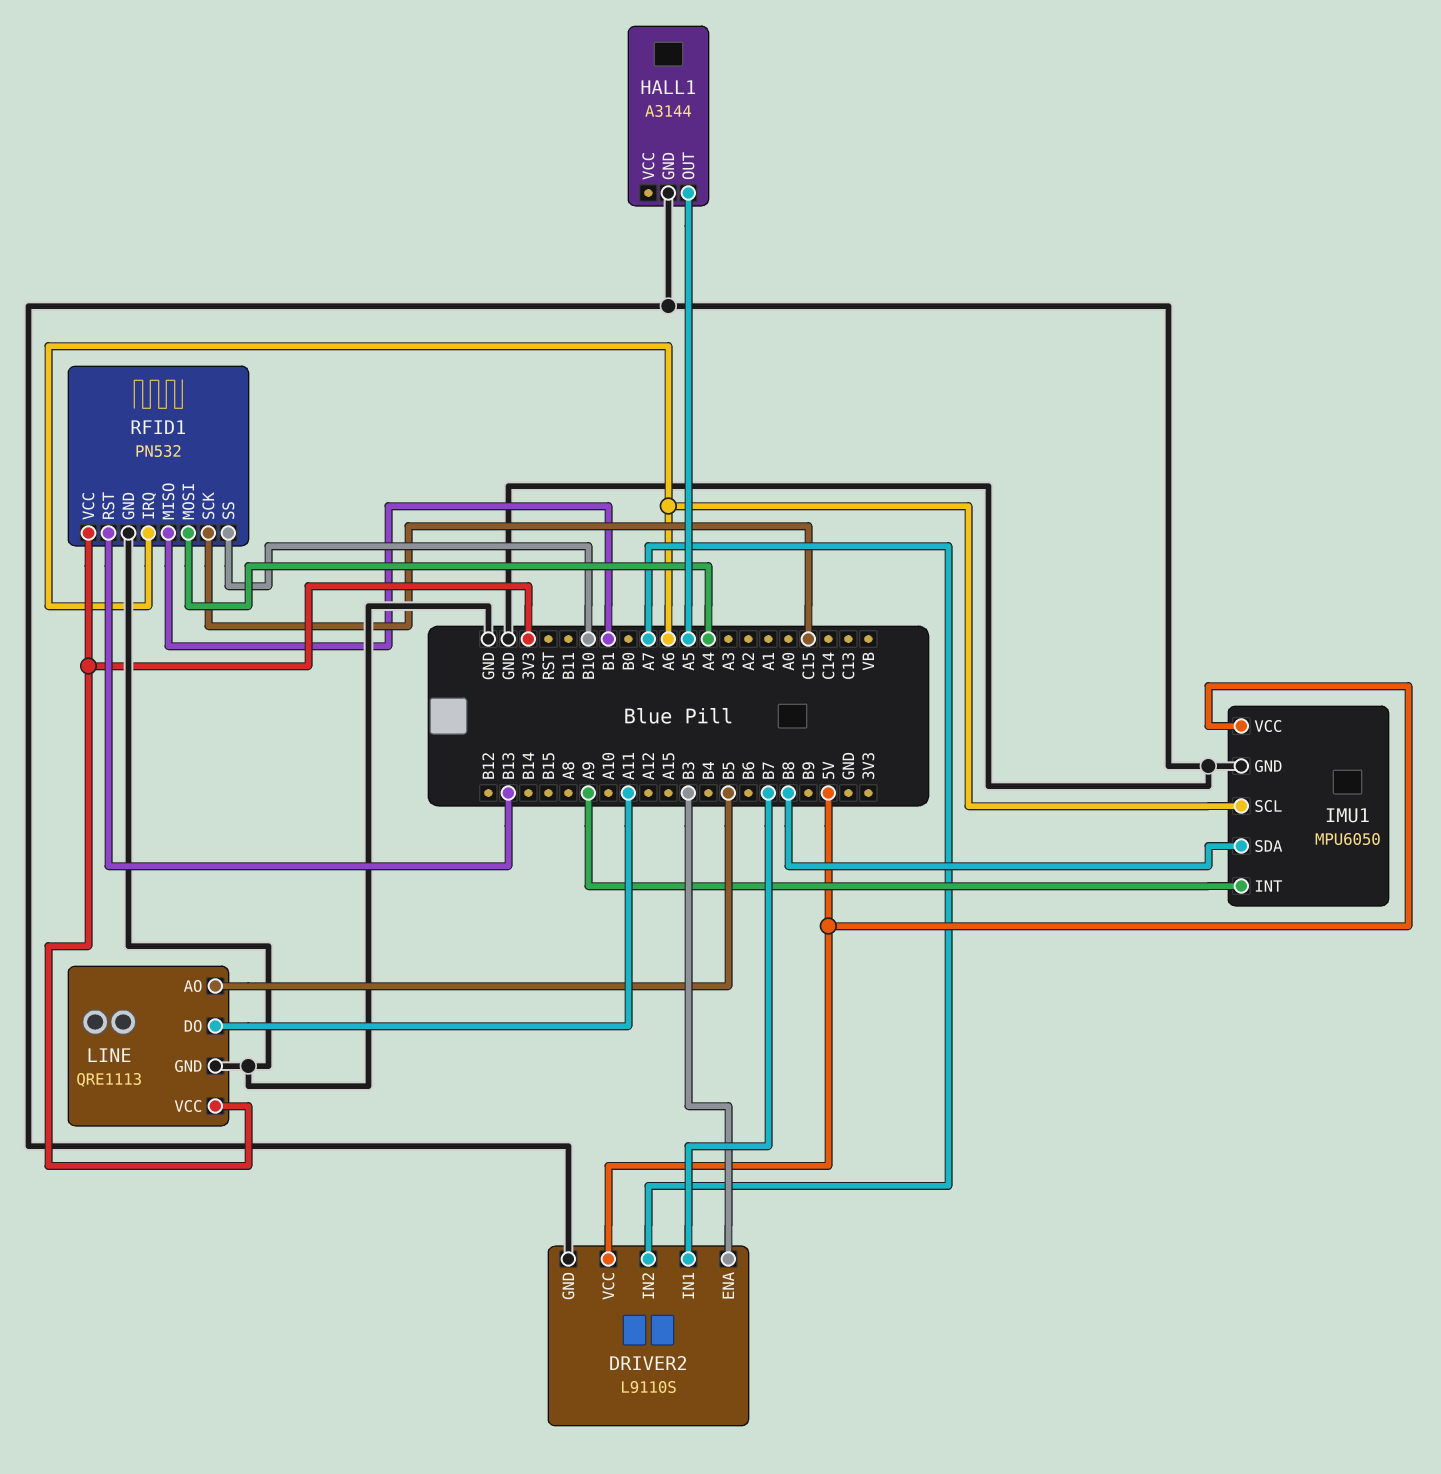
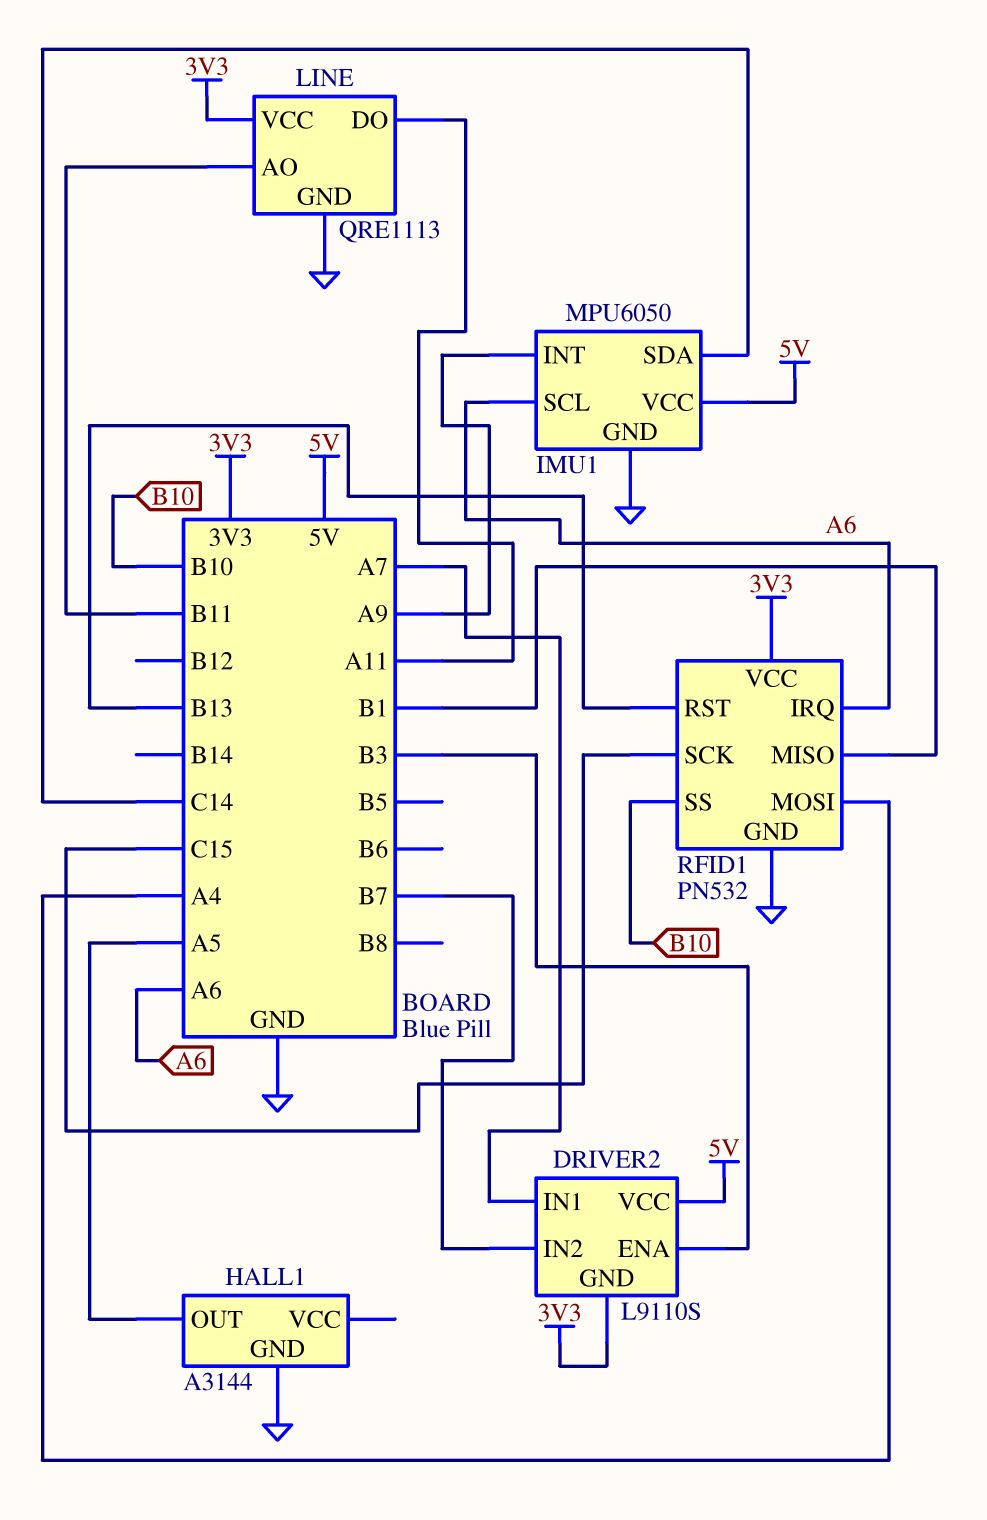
DRIVER2 pin GND: GND -> 3V3
DRIVER2 pin IN1: B7 -> A7
DRIVER2 pin IN2: A7 -> B7
IMU1 pin SDA: B8 -> C14
LINE pin AO: B5 -> B11

